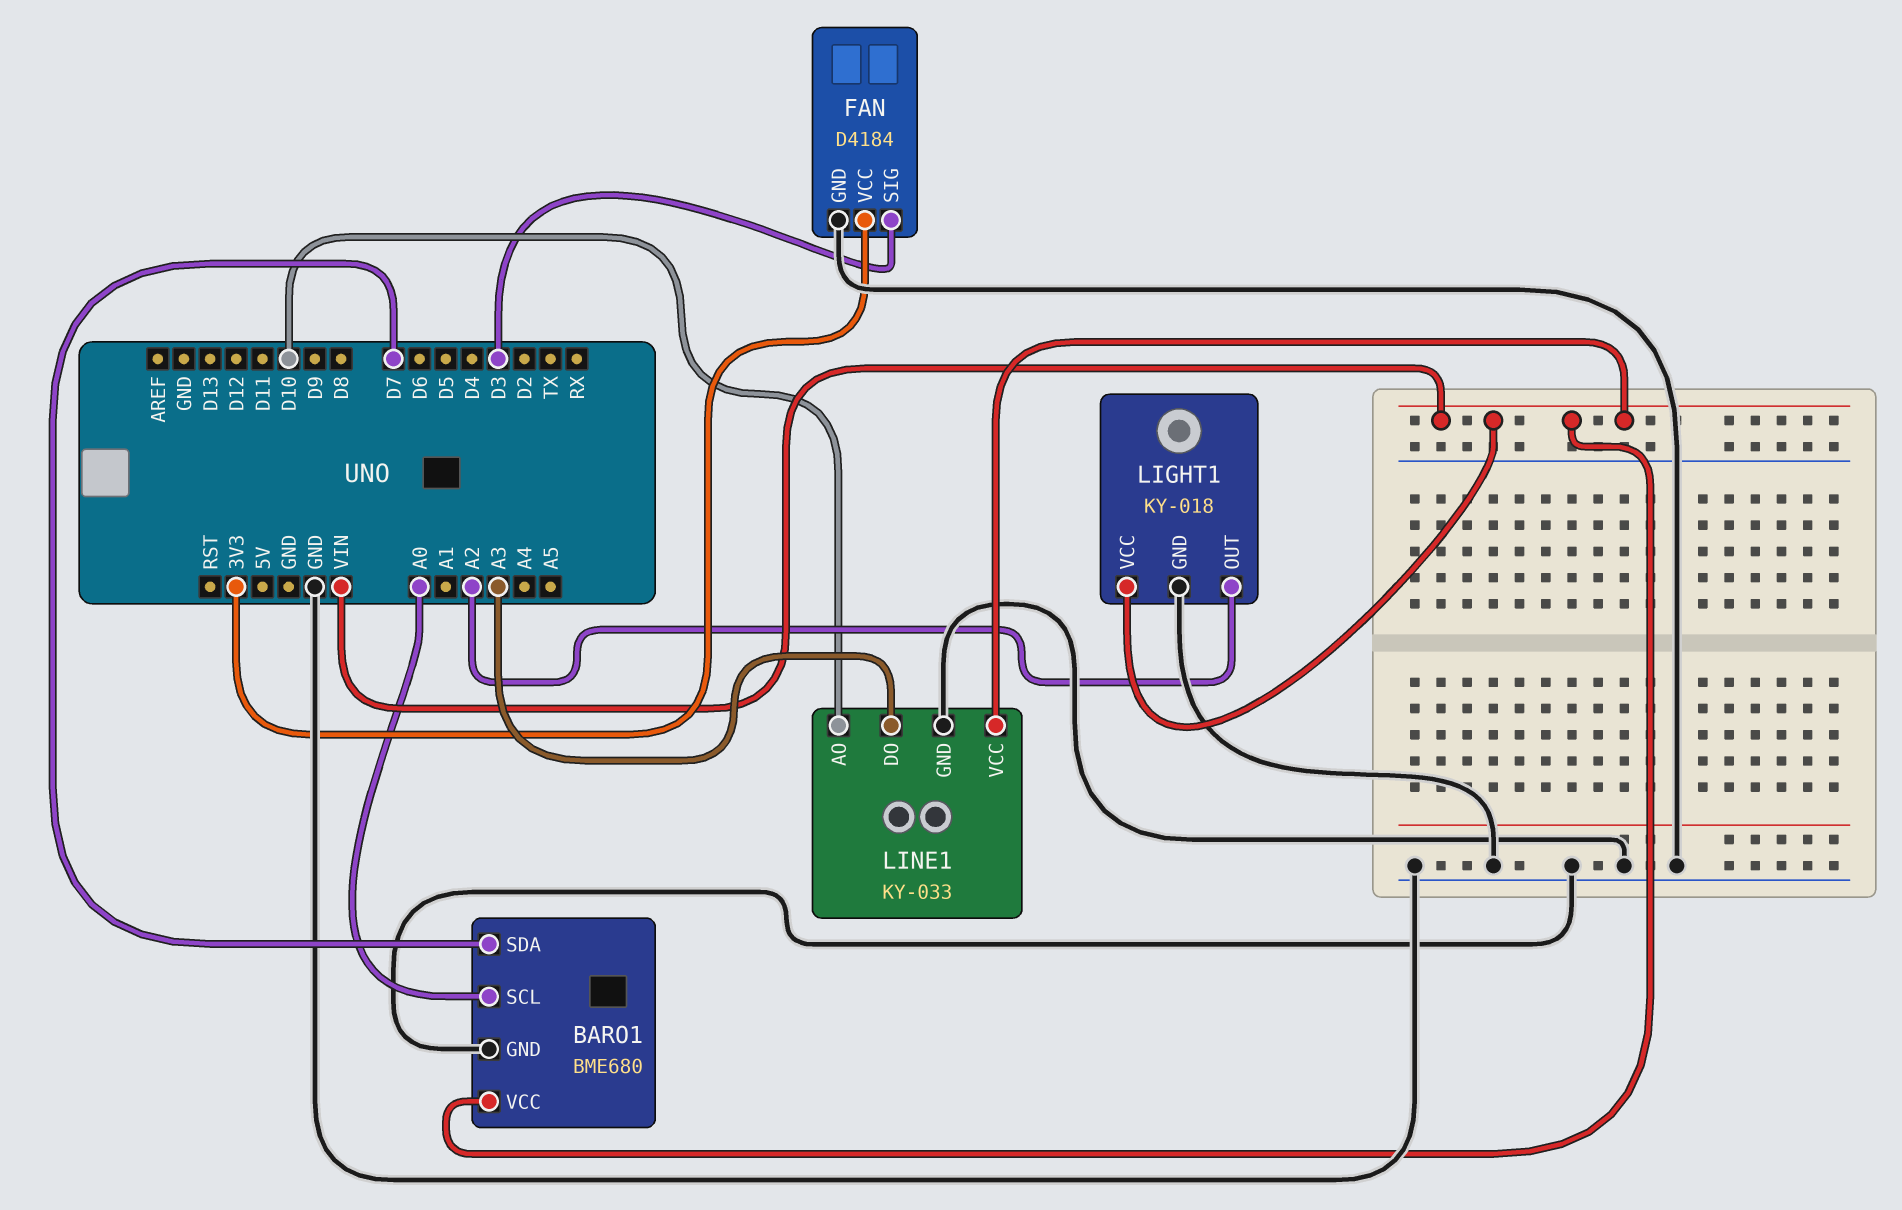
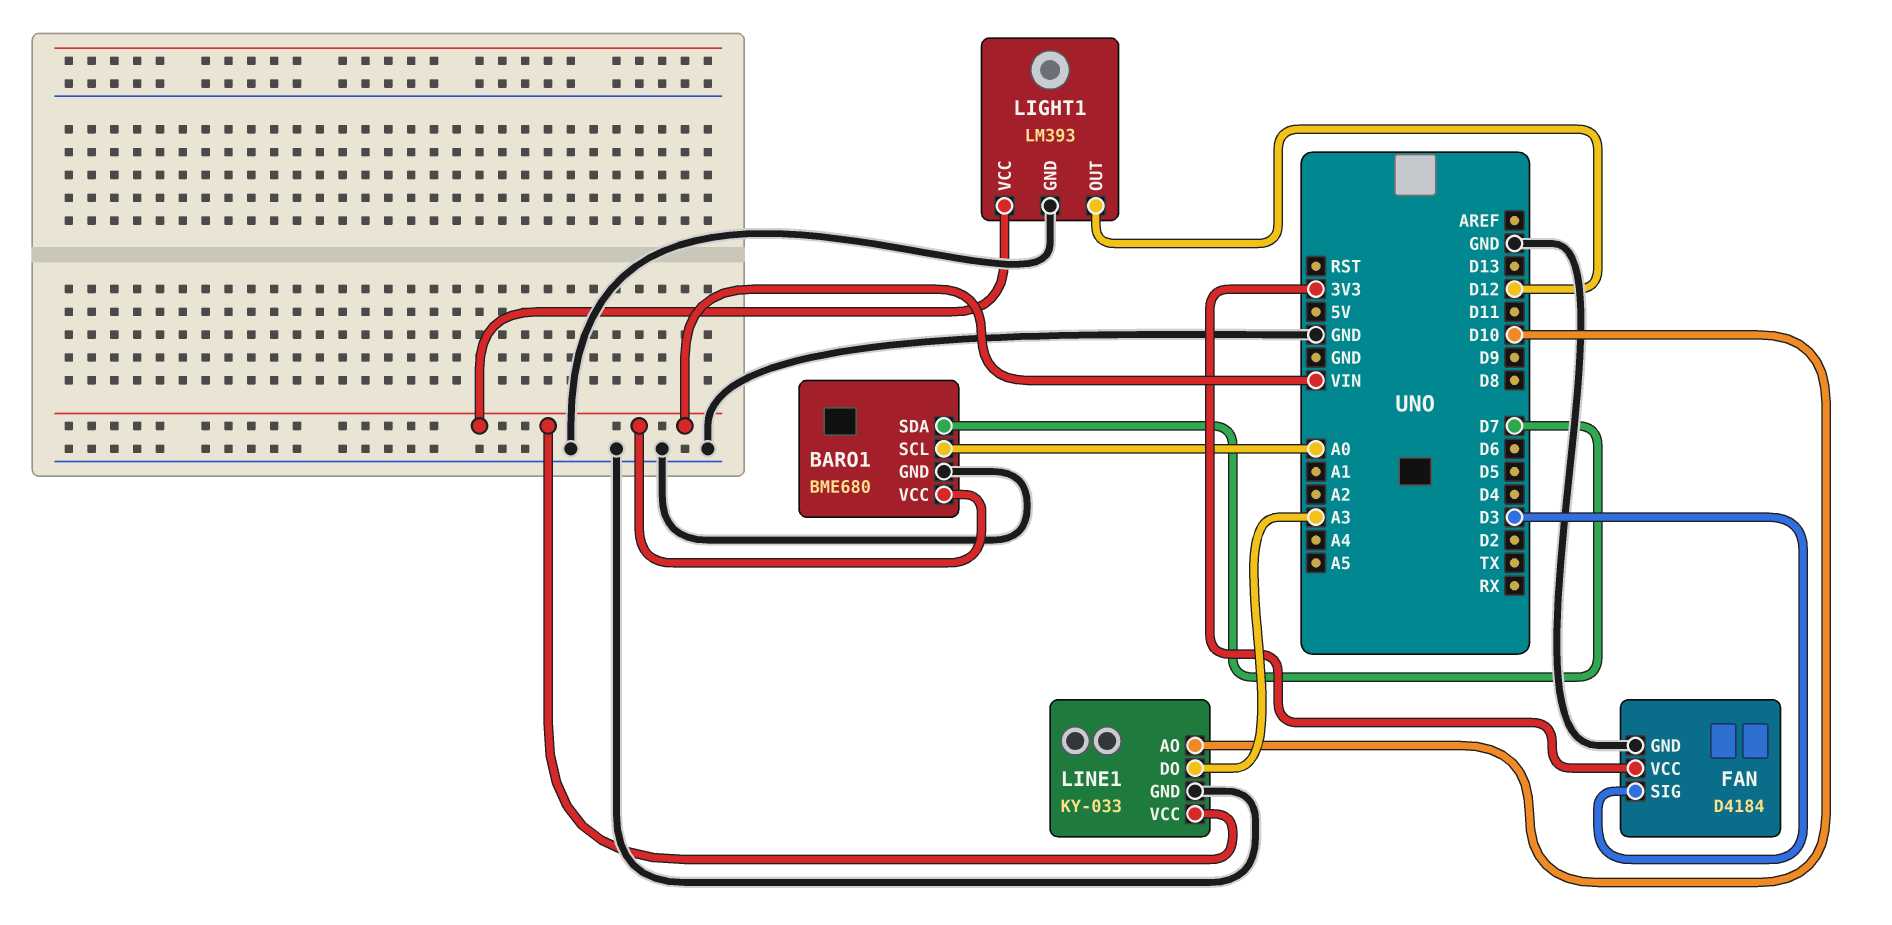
LIGHT1: KY-018 -> LM393
LIGHT1 pin OUT: A2 -> D12

